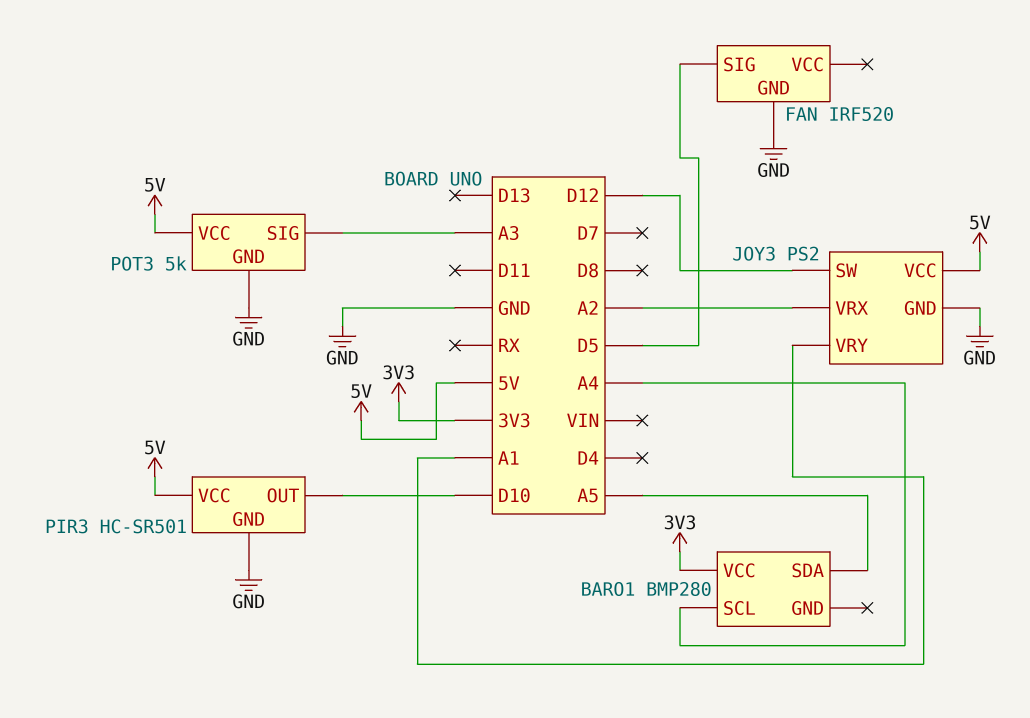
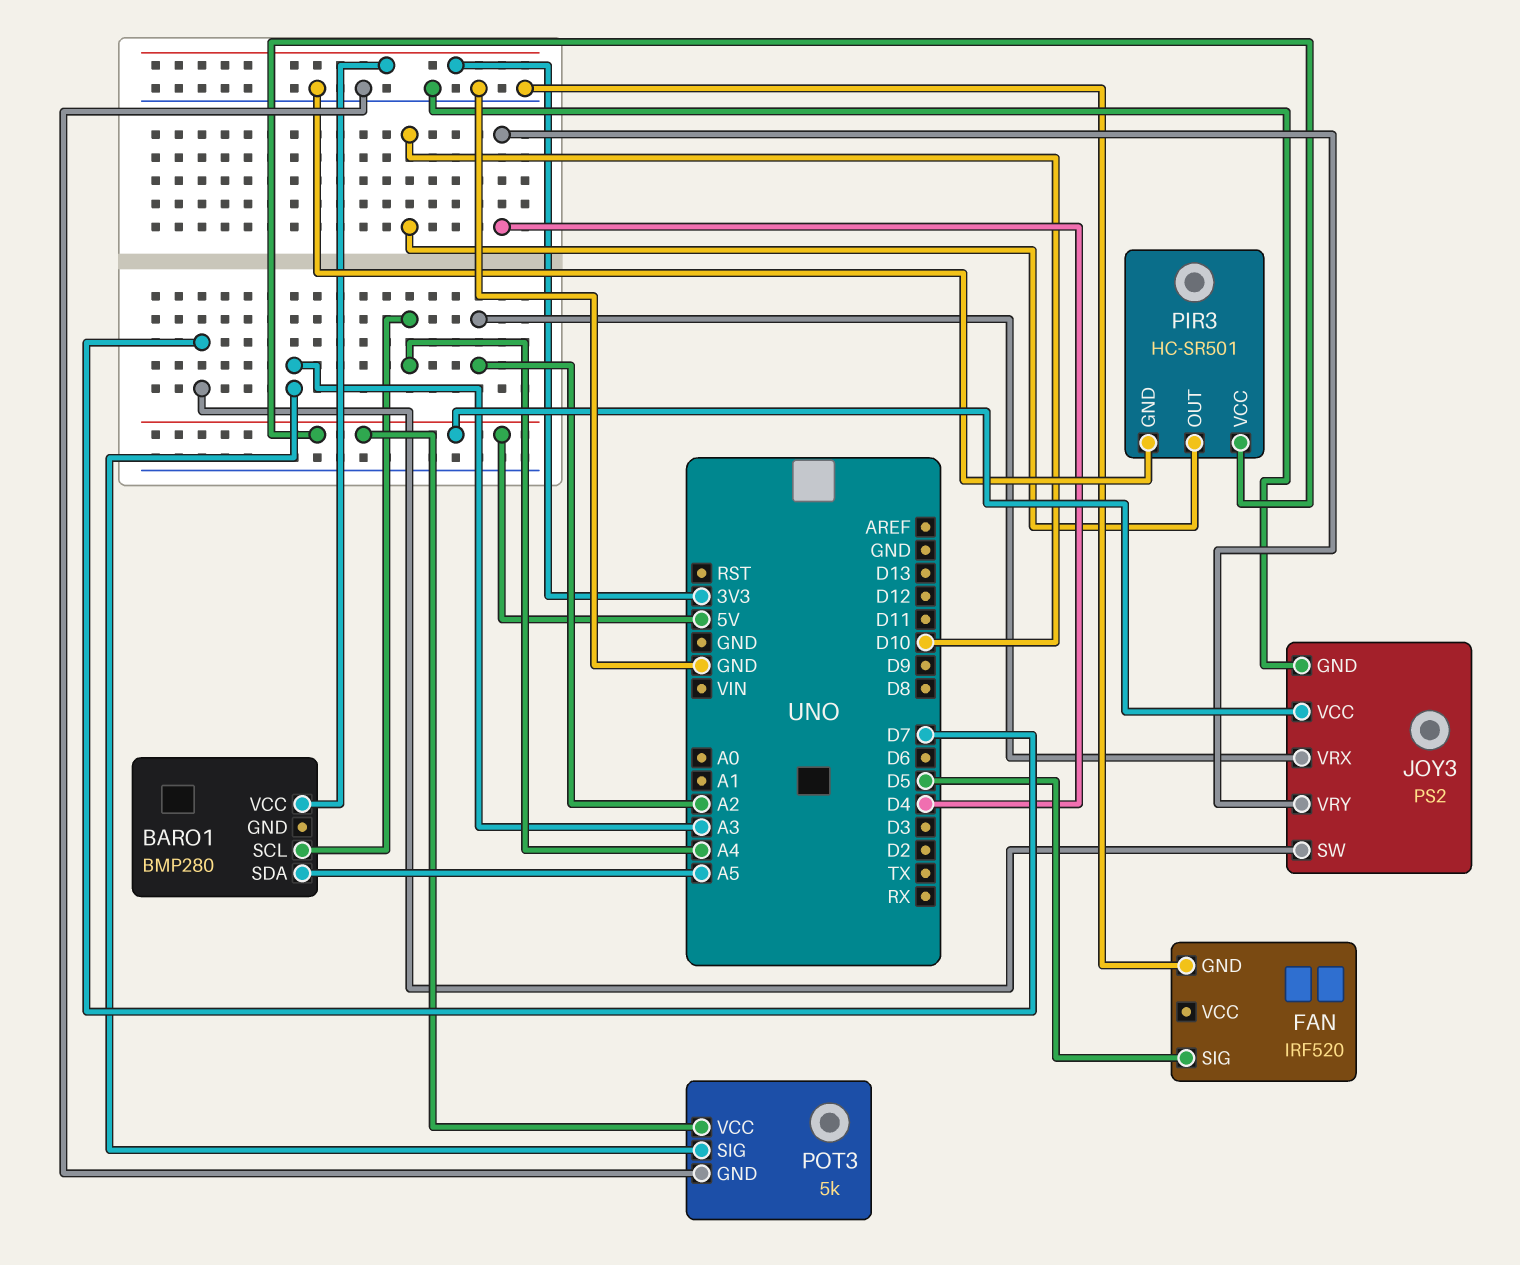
JOY3 pin SW: D12 -> D7
JOY3 pin VRY: A1 -> D4

